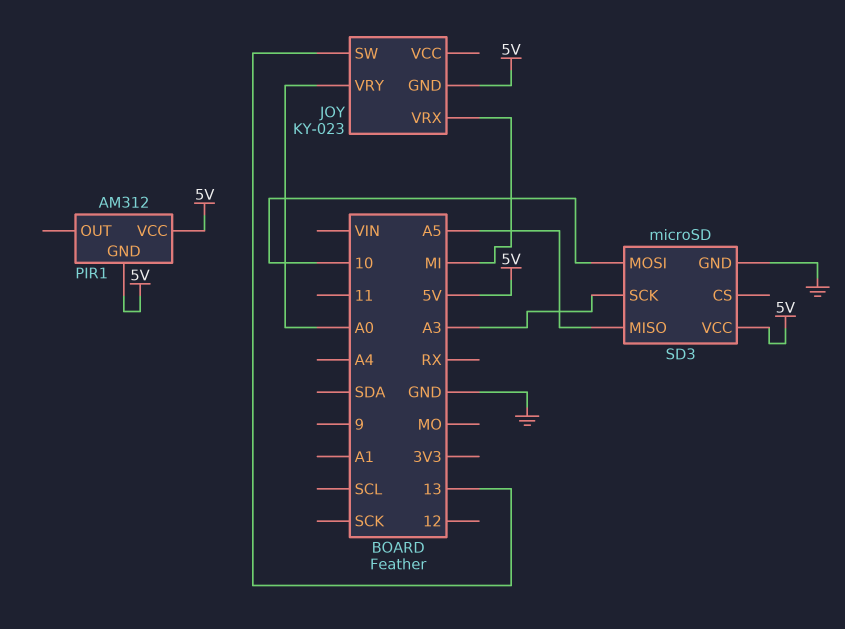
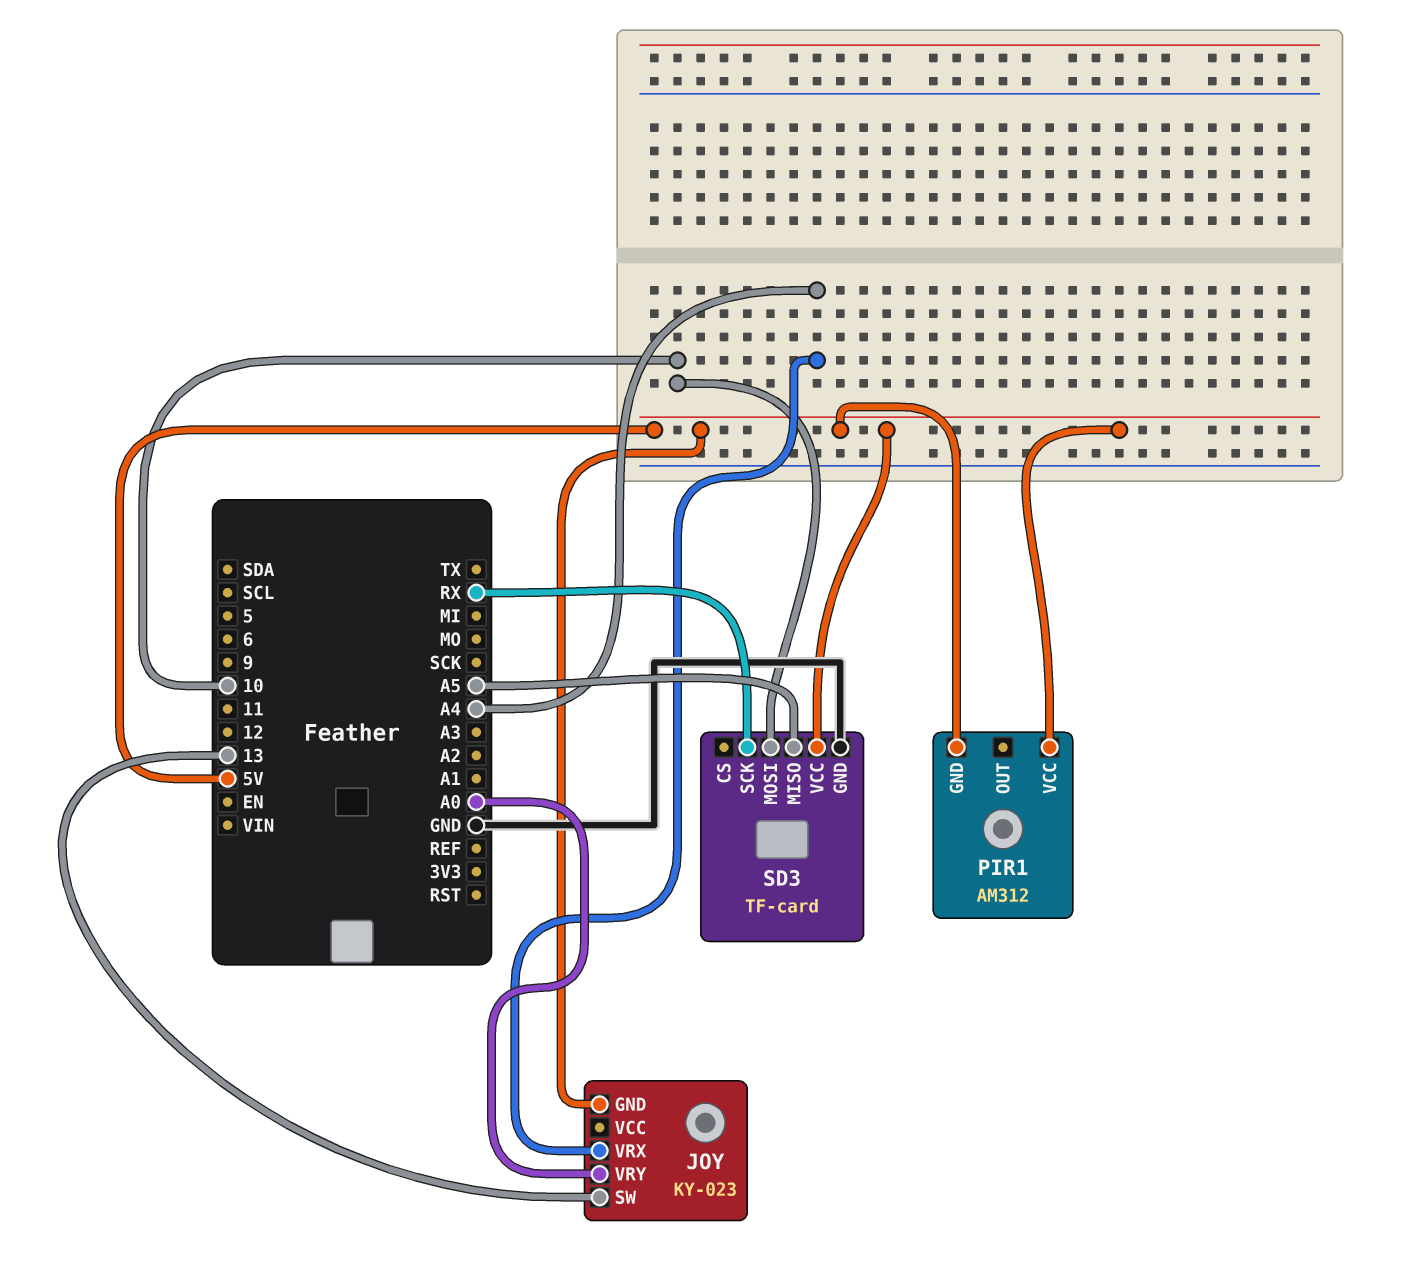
JOY pin VRX: MI -> A4
SD3: microSD -> TF-card
SD3 pin SCK: A3 -> RX

